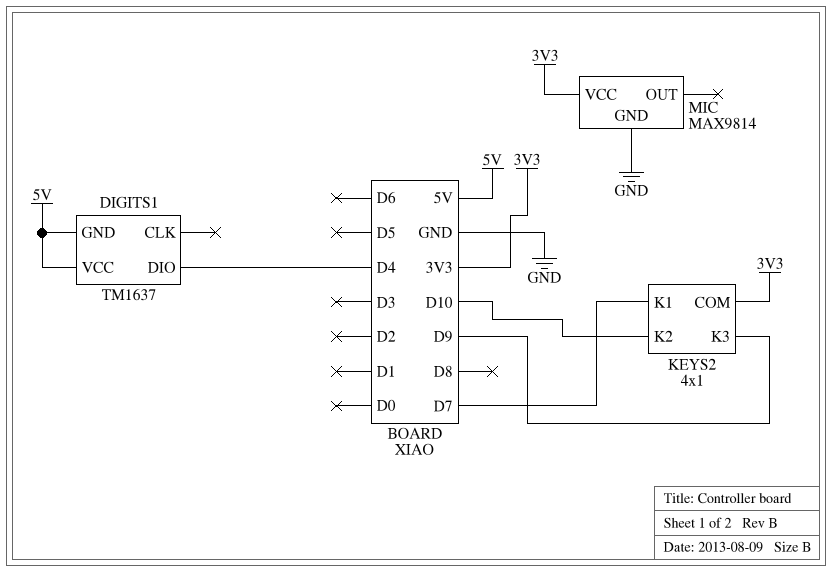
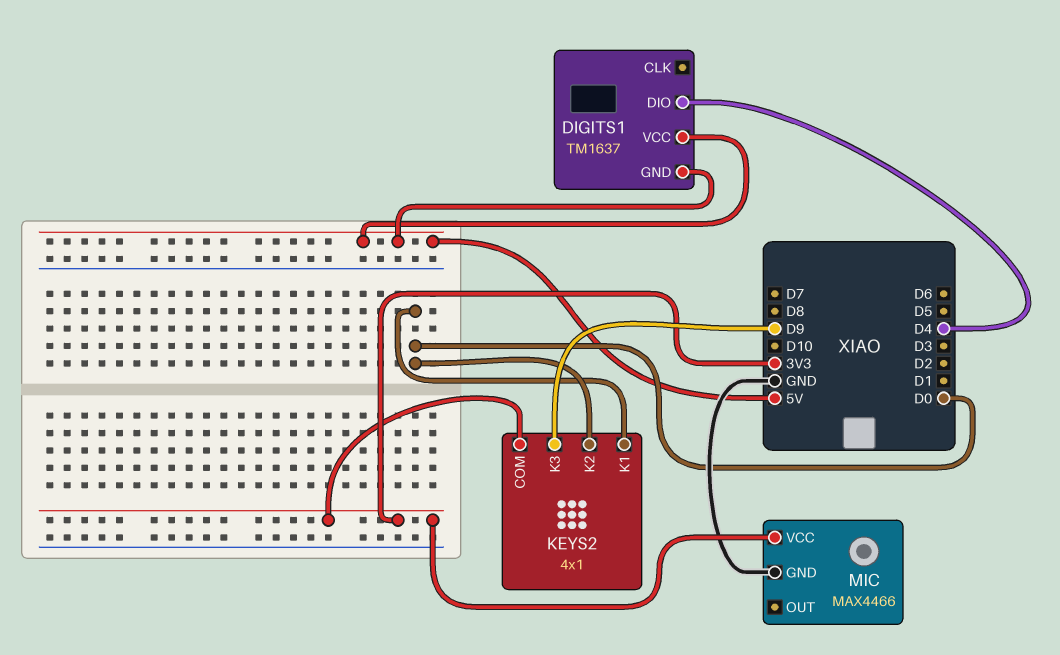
KEYS2 pin K1: D7 -> D0
KEYS2 pin K2: D10 -> D0
MIC: MAX9814 -> MAX4466

